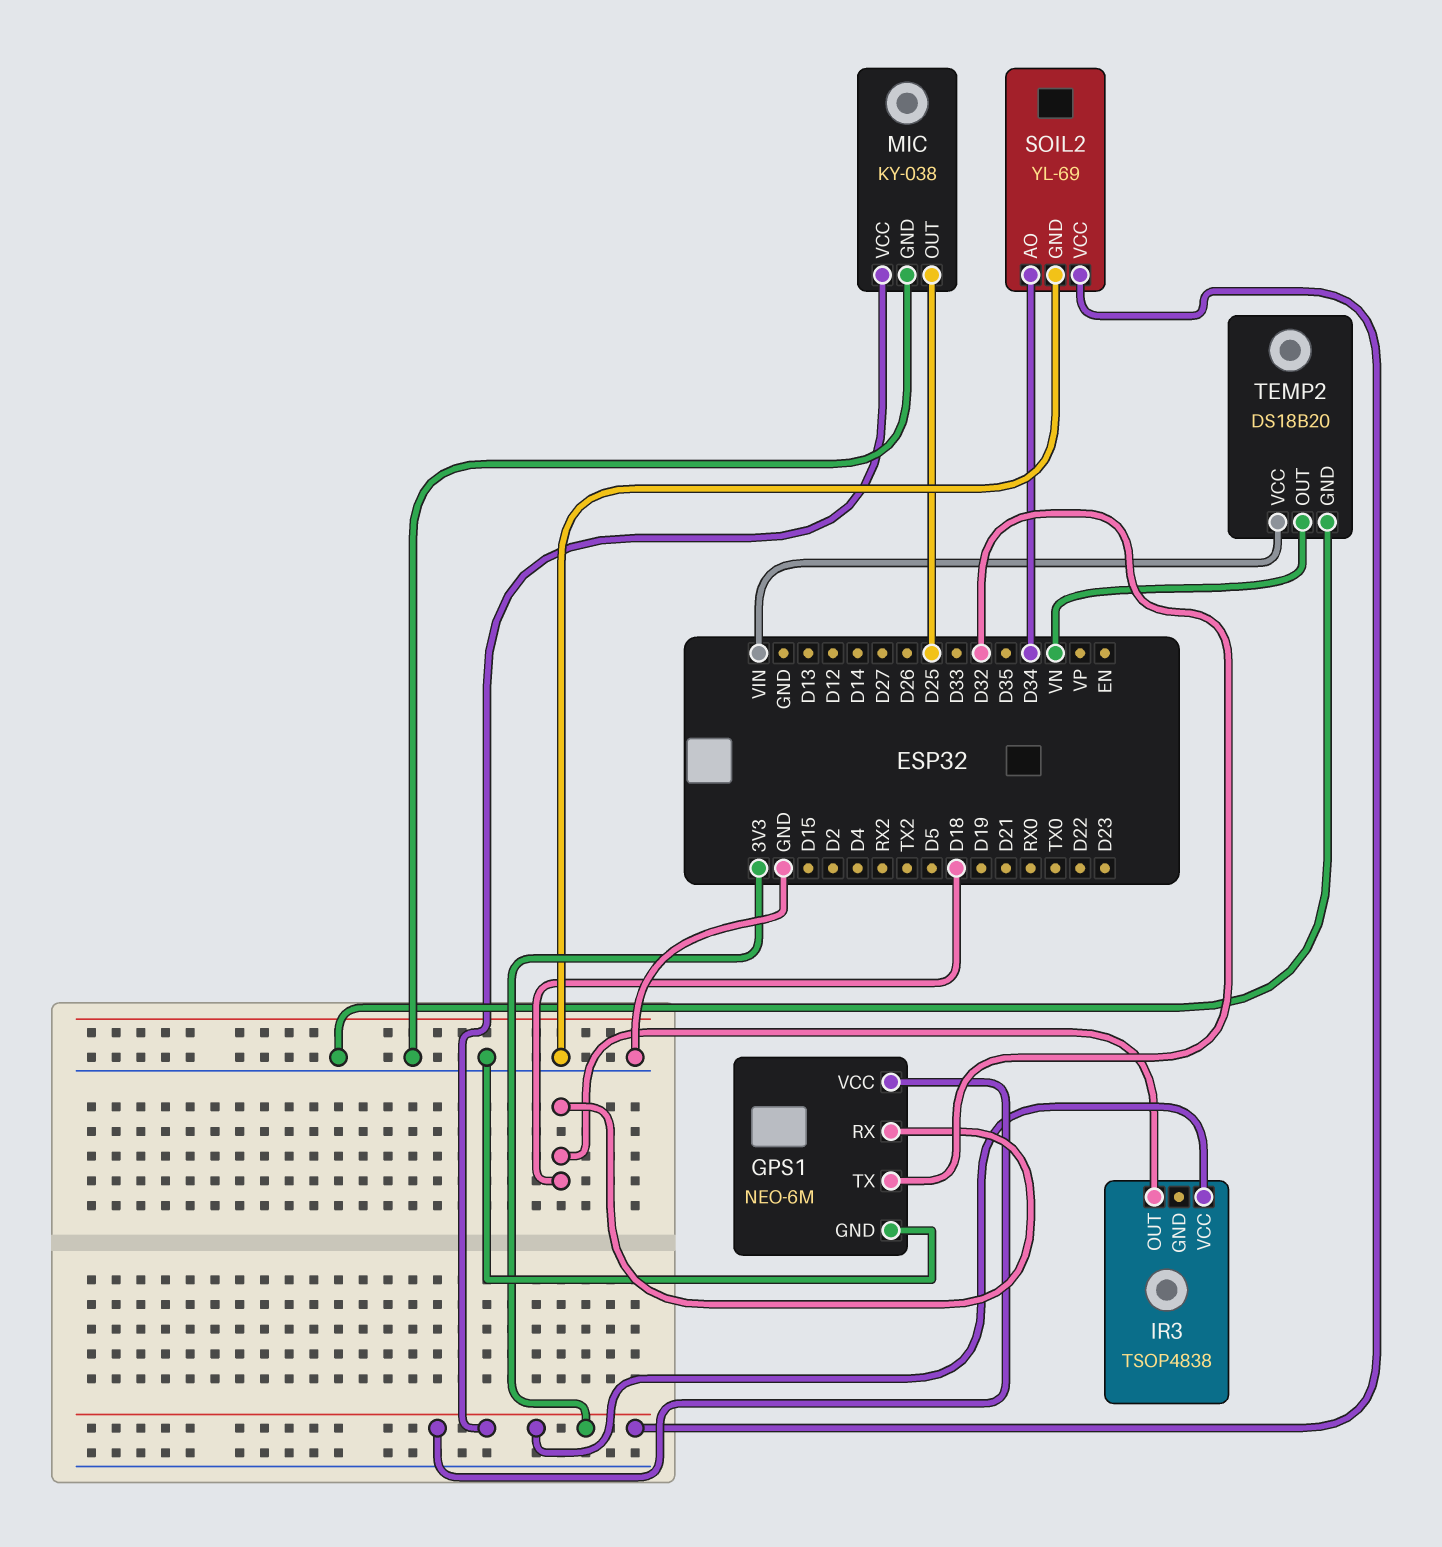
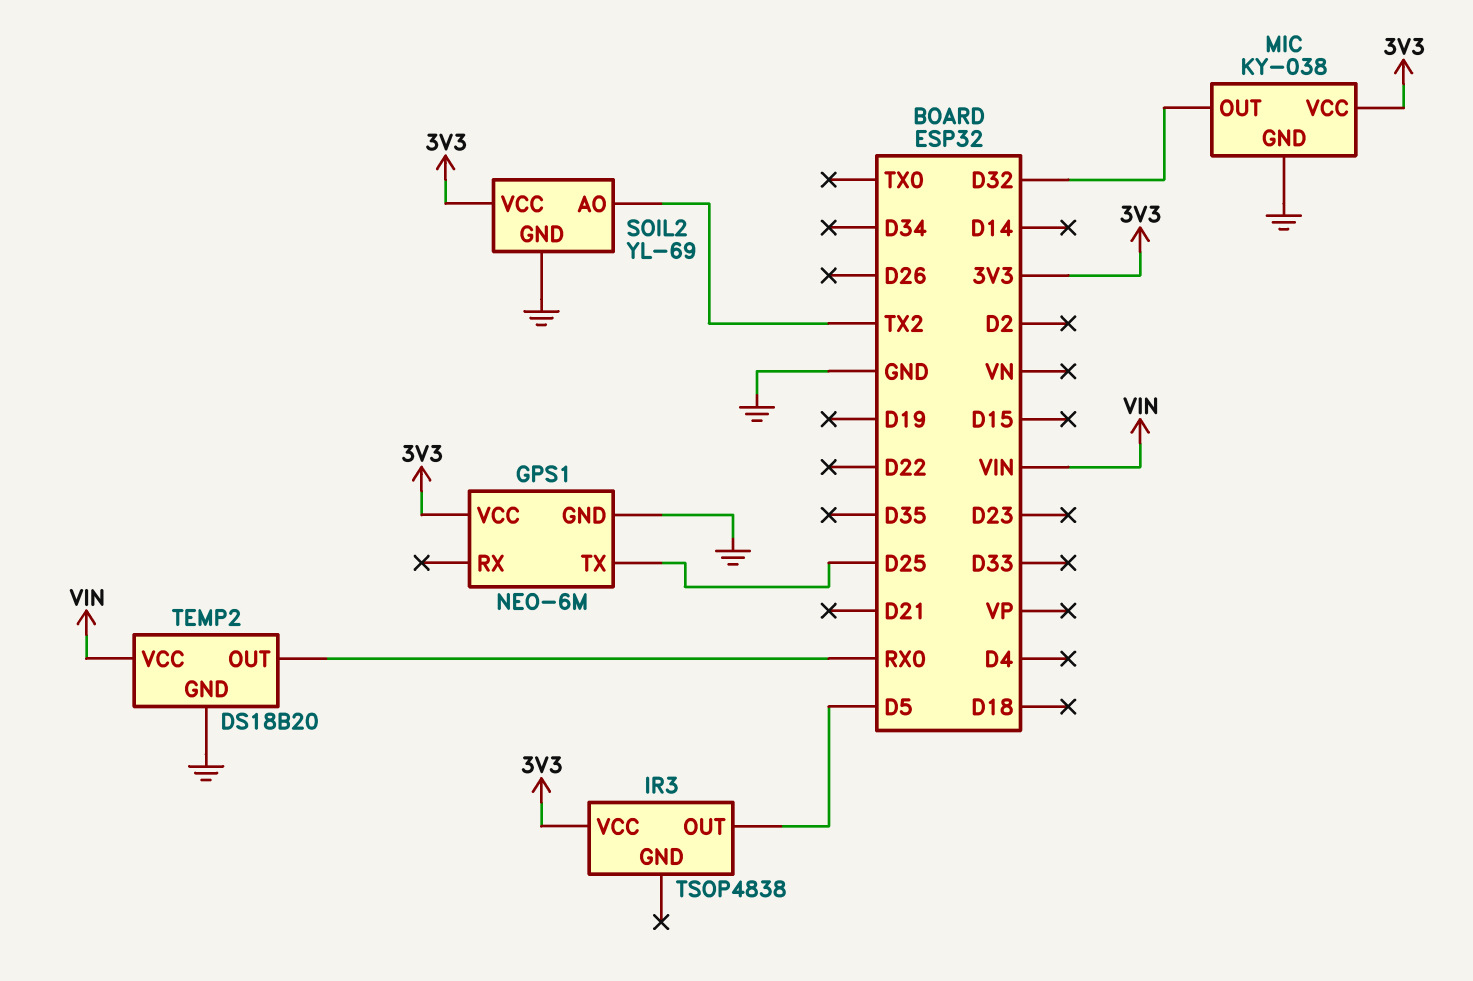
GPS1 pin RX: D18 -> none
GPS1 pin TX: D32 -> D25
IR3 pin OUT: D18 -> D5
MIC pin OUT: D25 -> D32
SOIL2 pin AO: D34 -> TX2
TEMP2 pin OUT: VN -> RX0

